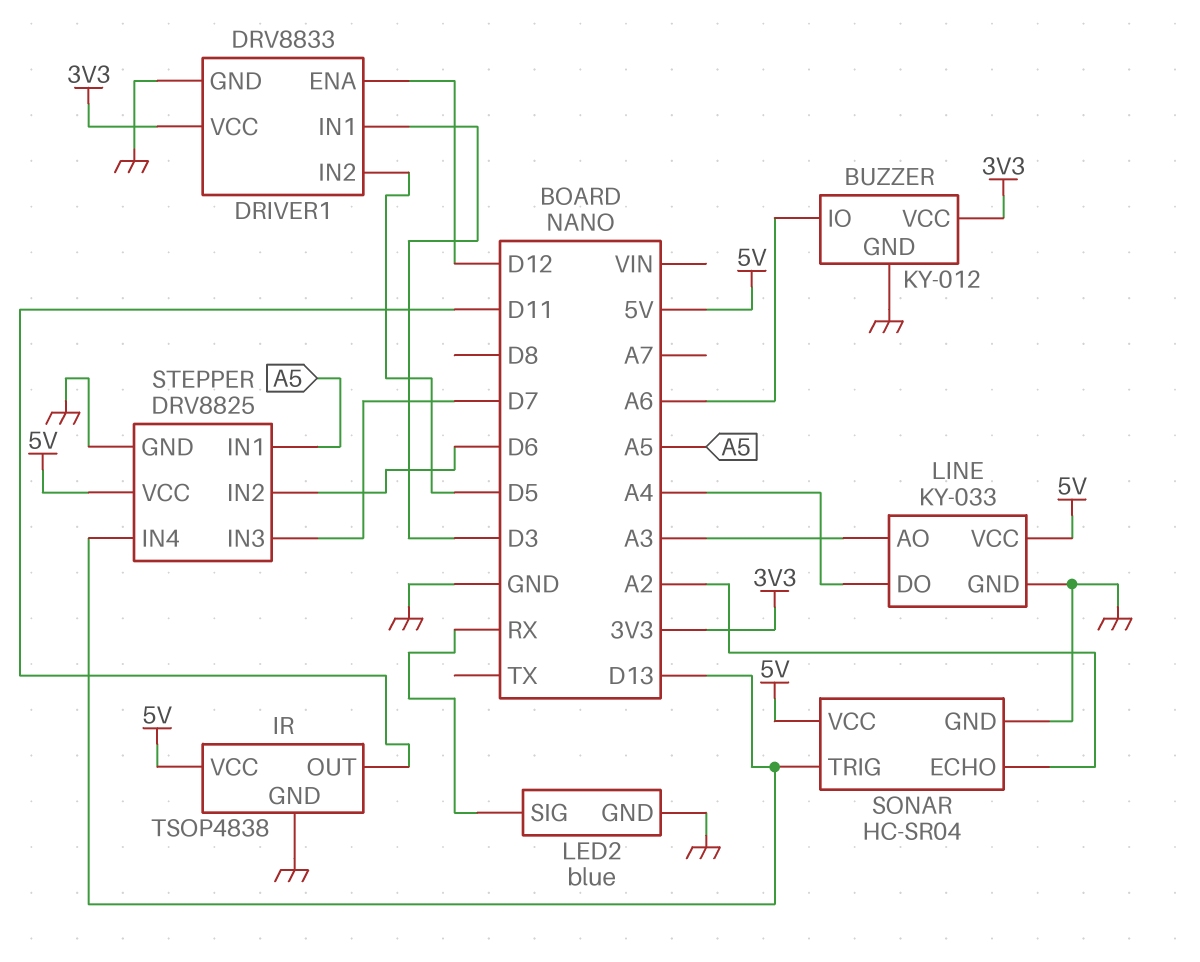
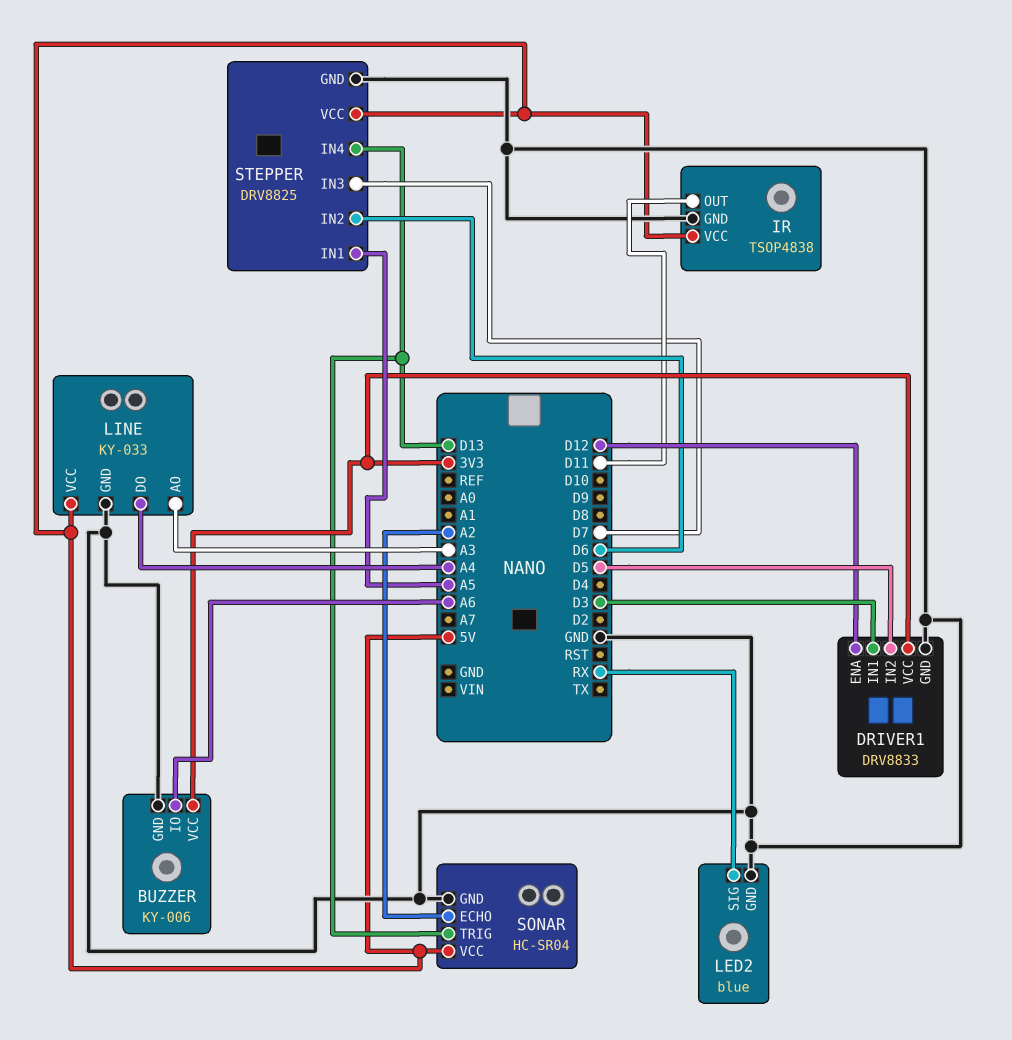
BUZZER: KY-012 -> KY-006

